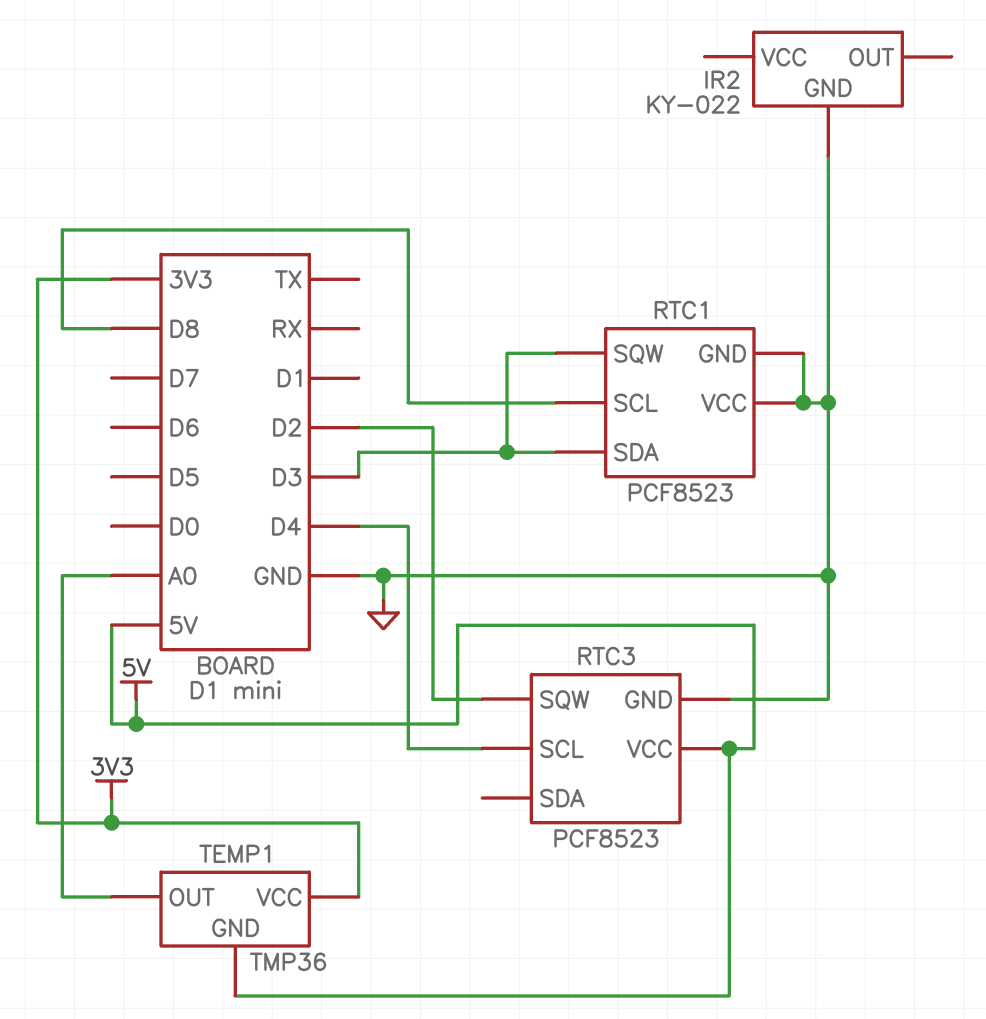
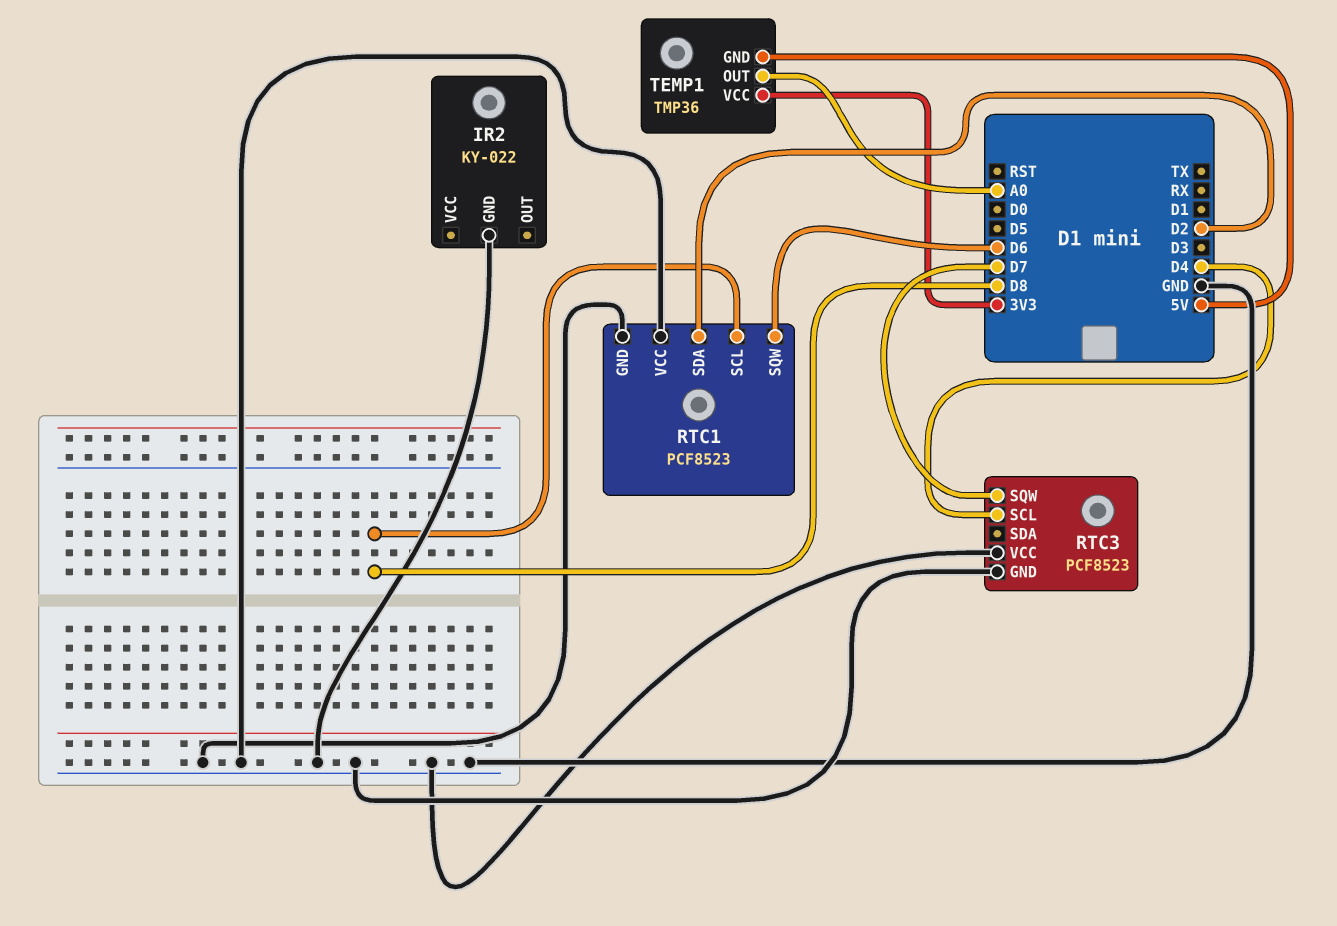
RTC1 pin SDA: D3 -> D2
RTC1 pin SQW: D3 -> D6
RTC3 pin SQW: D2 -> D7
RTC3 pin VCC: 5V -> GND

